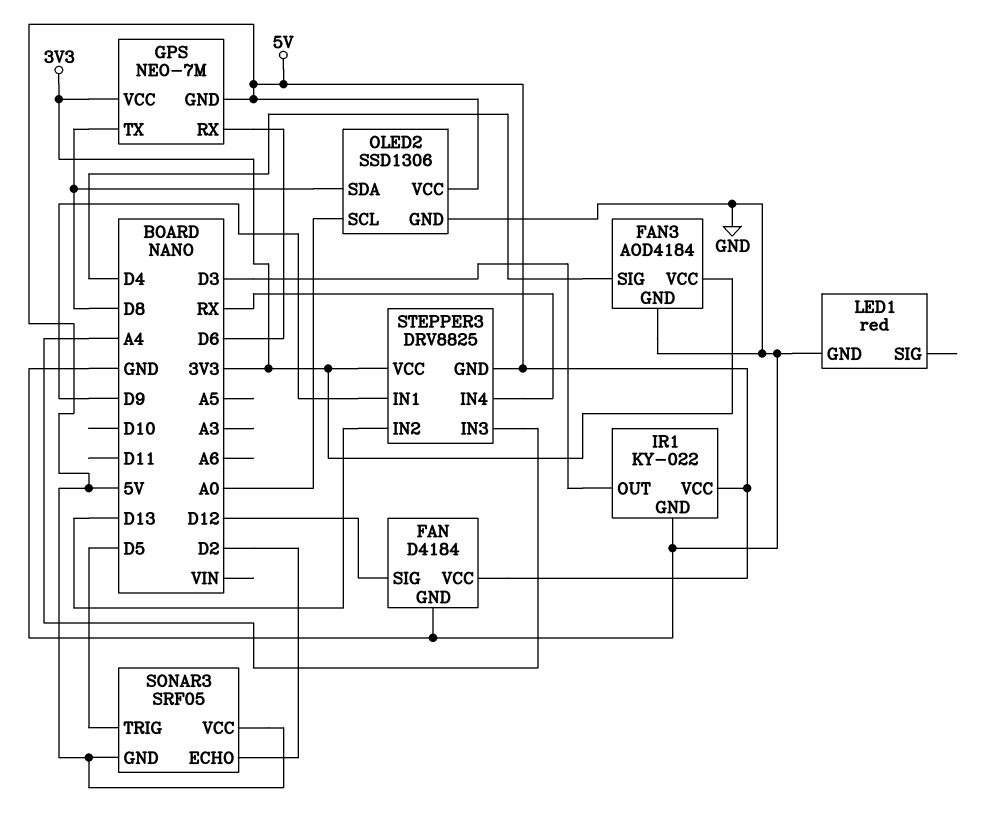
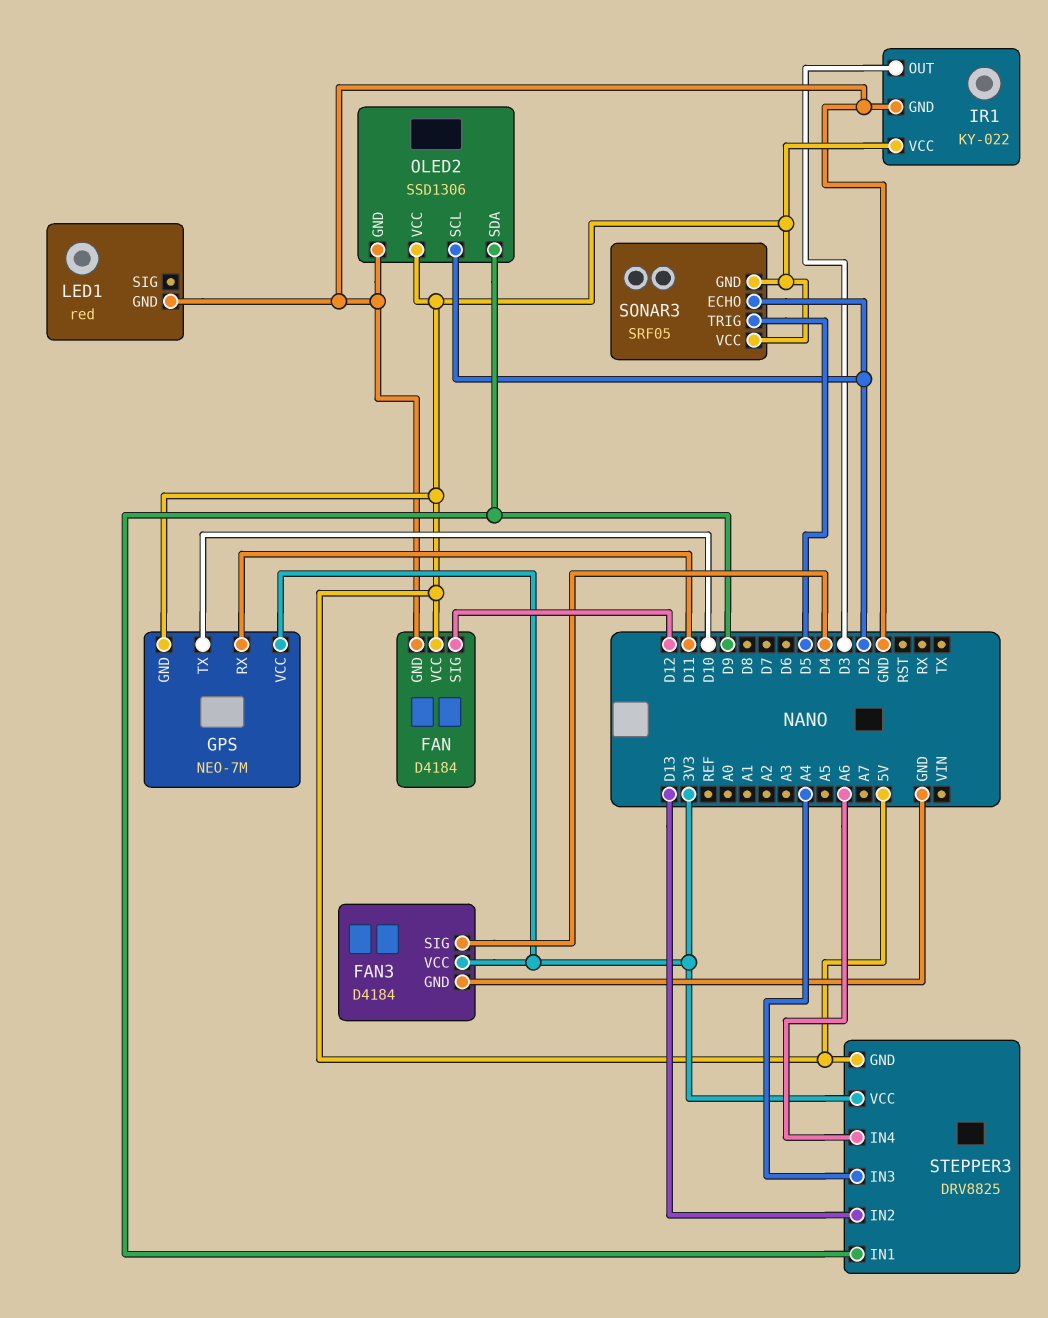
FAN3: AOD4184 -> D4184
GPS pin RX: D6 -> D11
GPS pin TX: D8 -> D10
OLED2 pin SCL: A0 -> D2
OLED2 pin SDA: D8 -> D9
STEPPER3 pin IN4: RX -> A6

